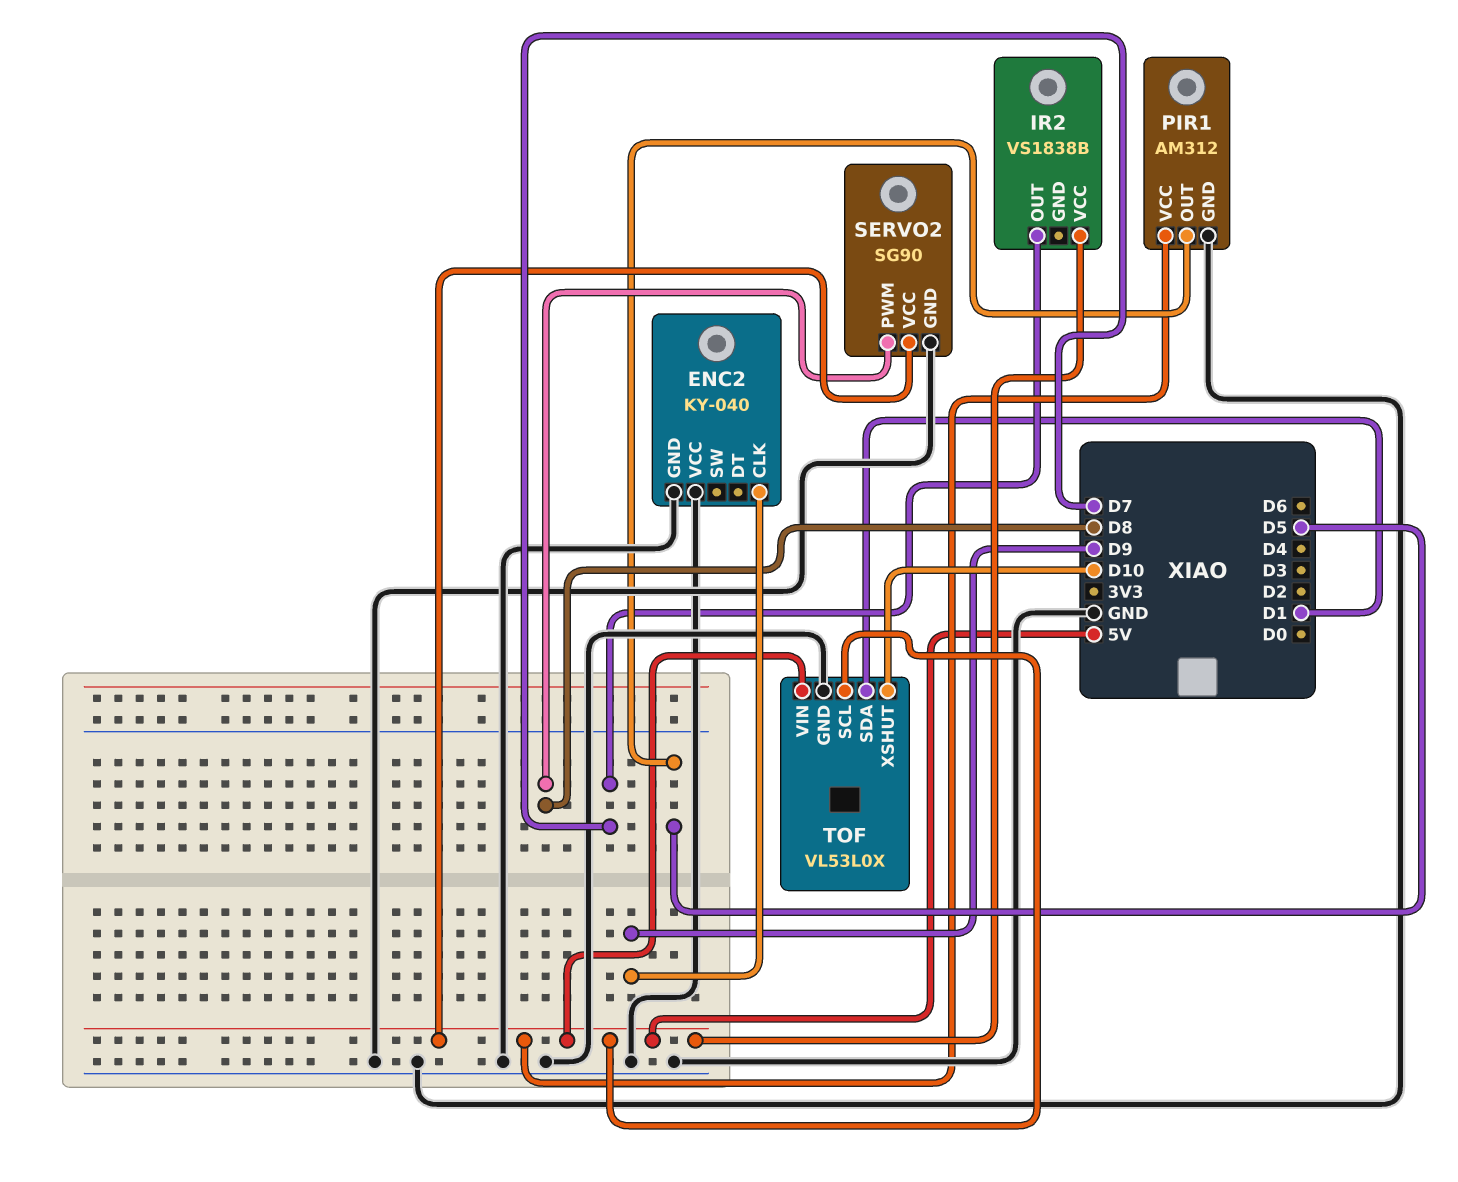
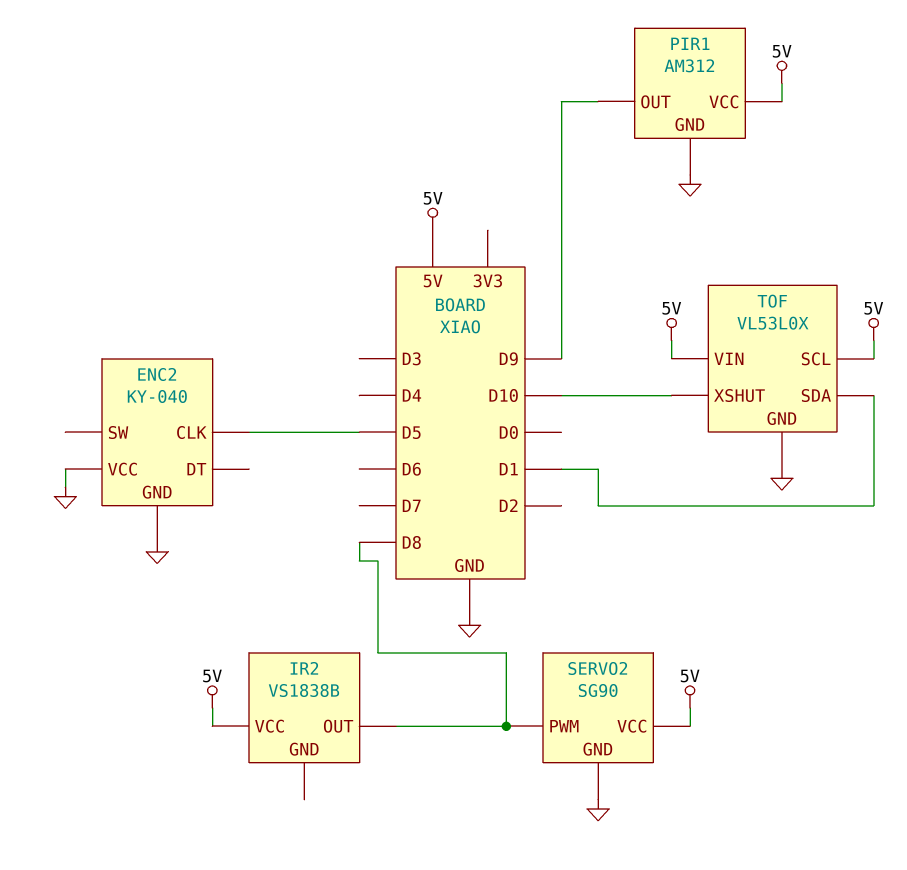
ENC2 pin CLK: D9 -> D5
IR2 pin OUT: D7 -> D8
PIR1 pin OUT: D5 -> D9

